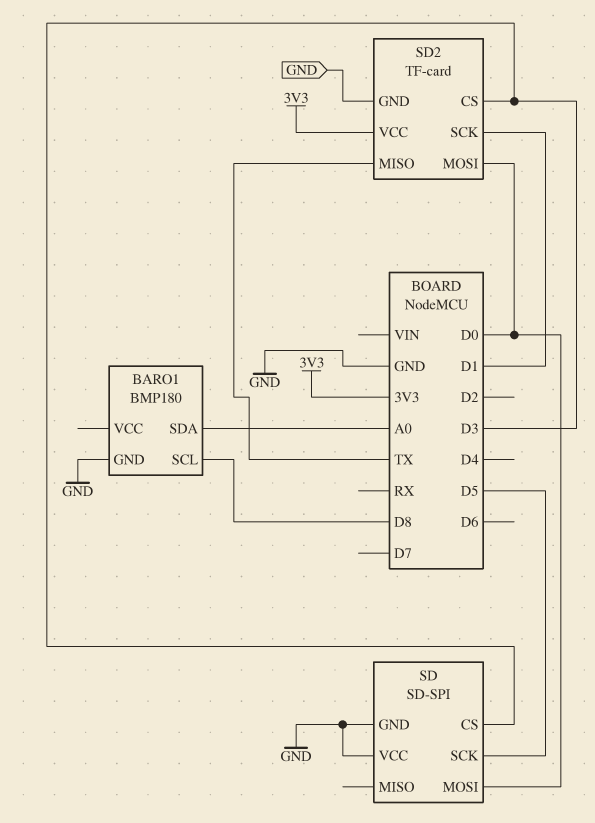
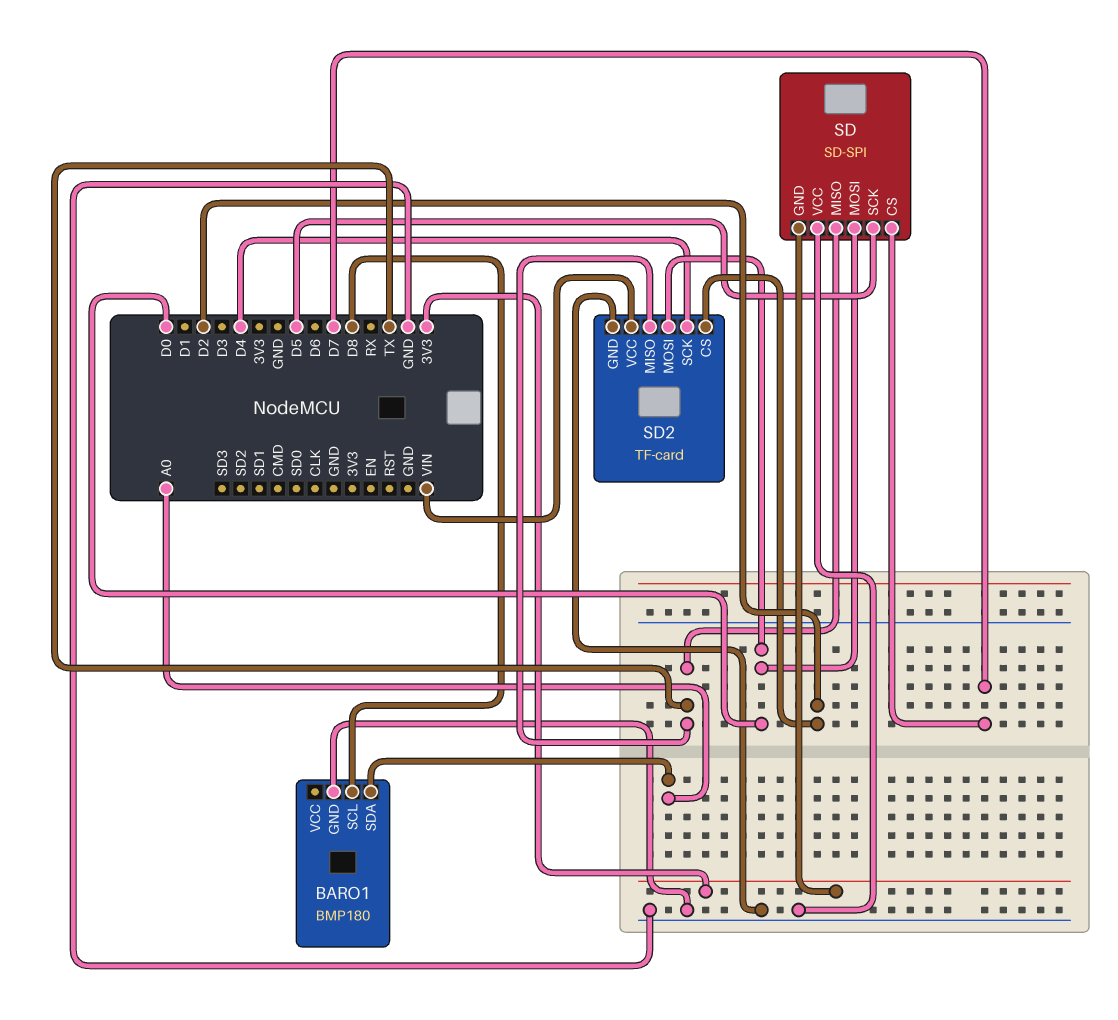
SD pin CS: D3 -> D7
SD pin GND: GND -> 3V3
SD pin MISO: none -> TX
SD2 pin CS: D3 -> D2
SD2 pin SCK: D1 -> D4
SD2 pin VCC: 3V3 -> VIN

